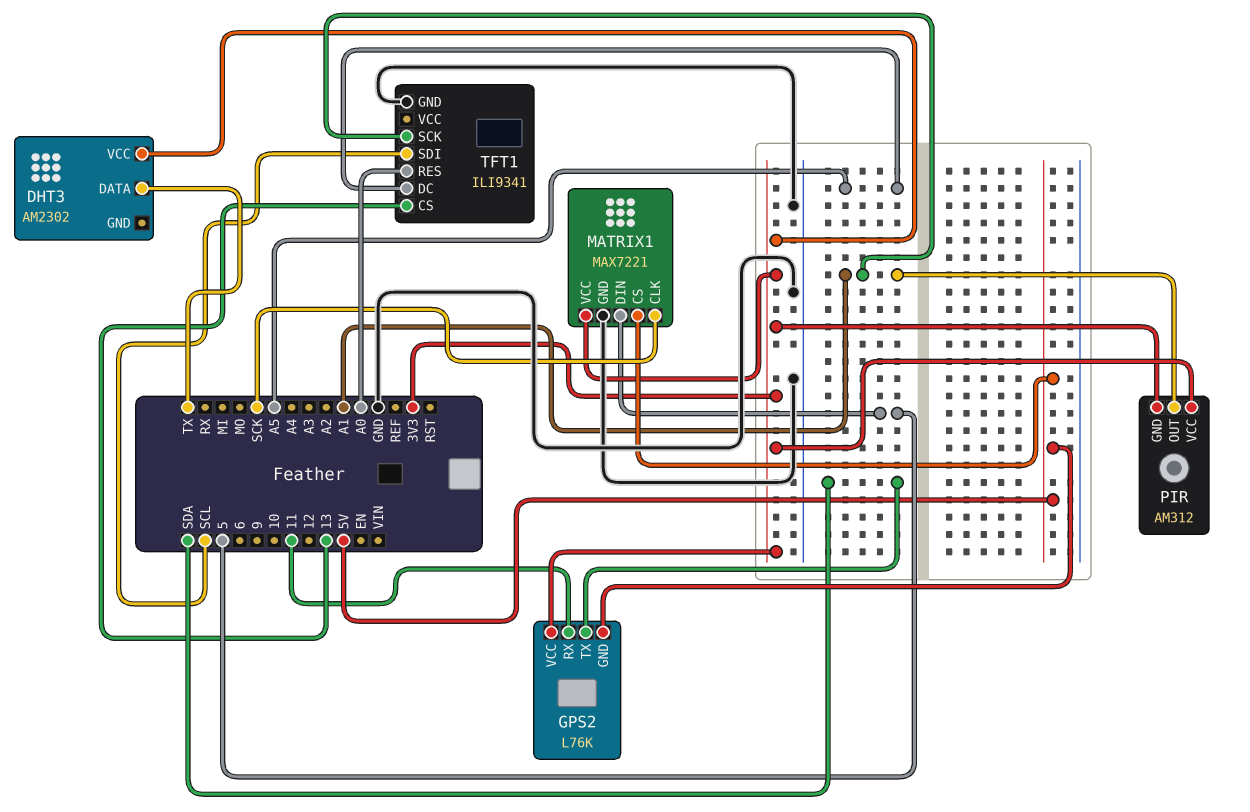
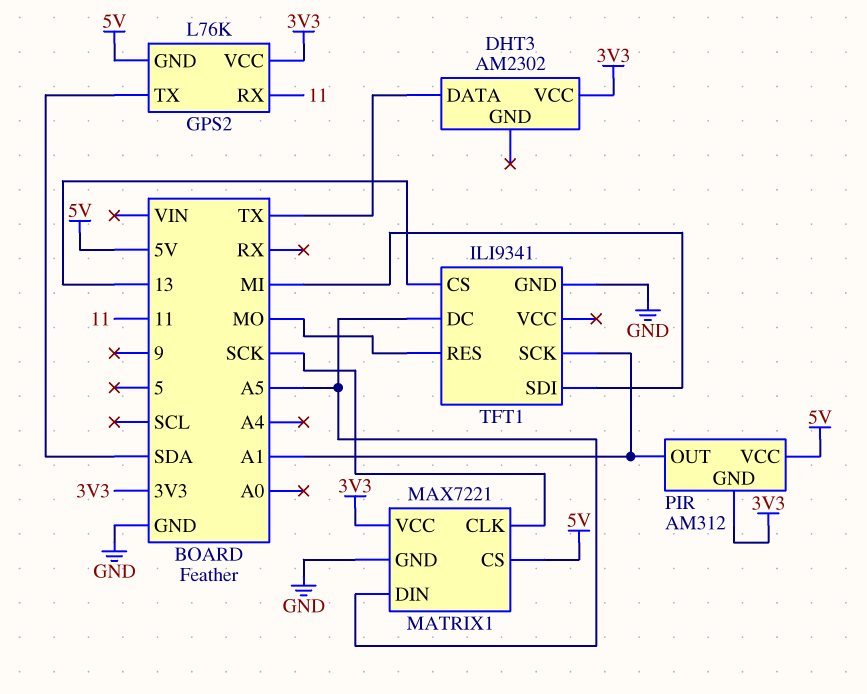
MATRIX1 pin DIN: 5 -> A5
PIR pin VCC: 3V3 -> 5V
TFT1 pin RES: A0 -> MO
TFT1 pin SDI: SCL -> MI

